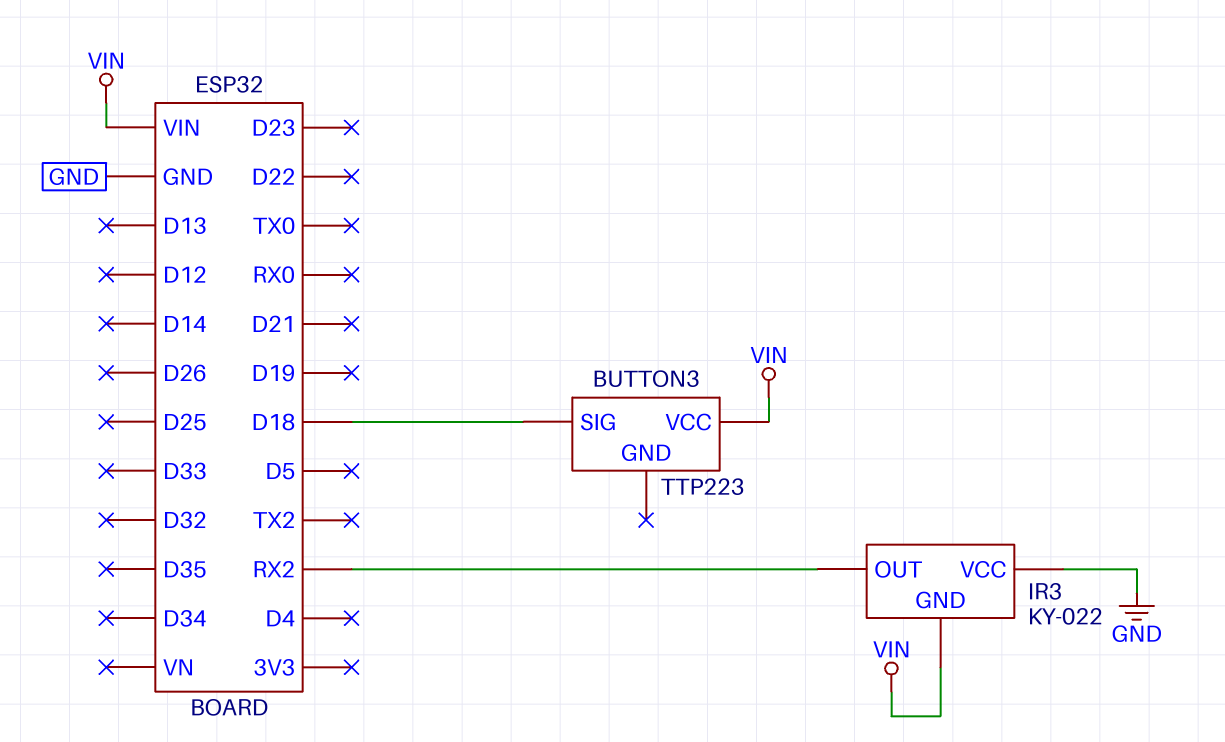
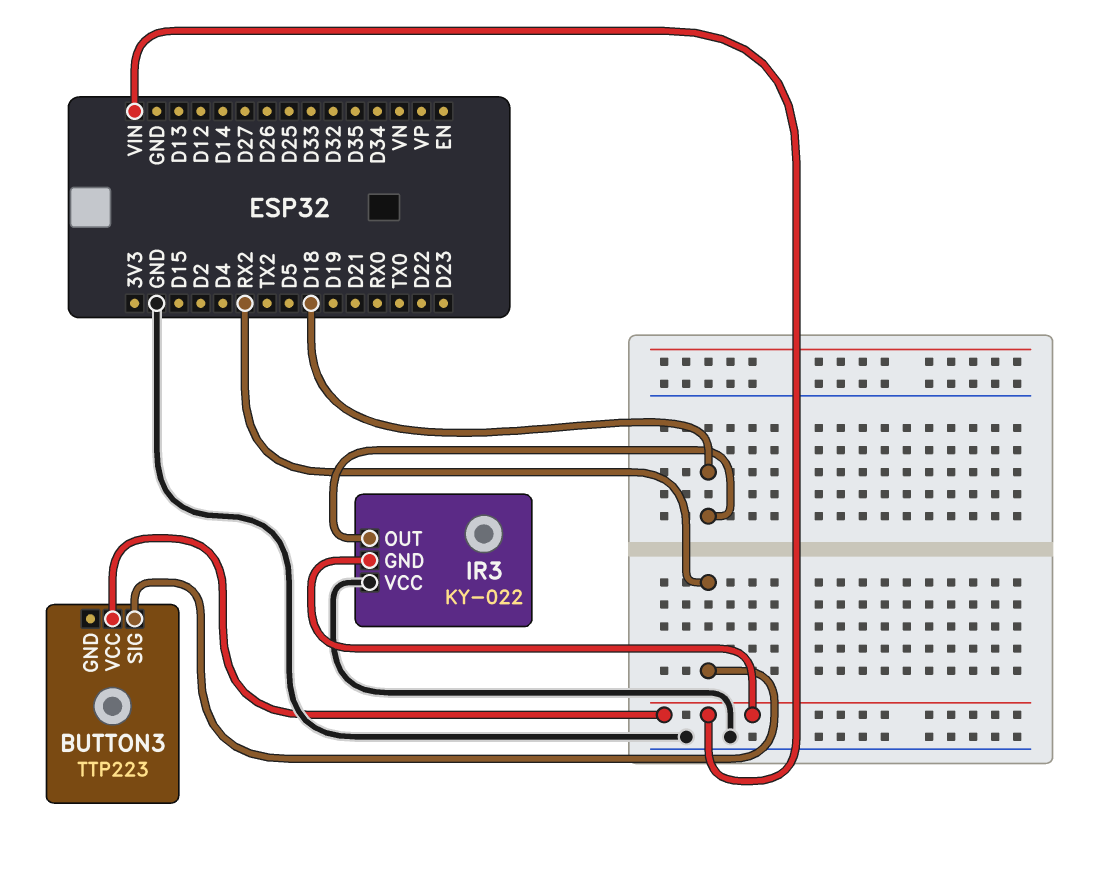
BUTTON3 pin SIG: D18 -> RX2
IR3 pin OUT: RX2 -> D18

